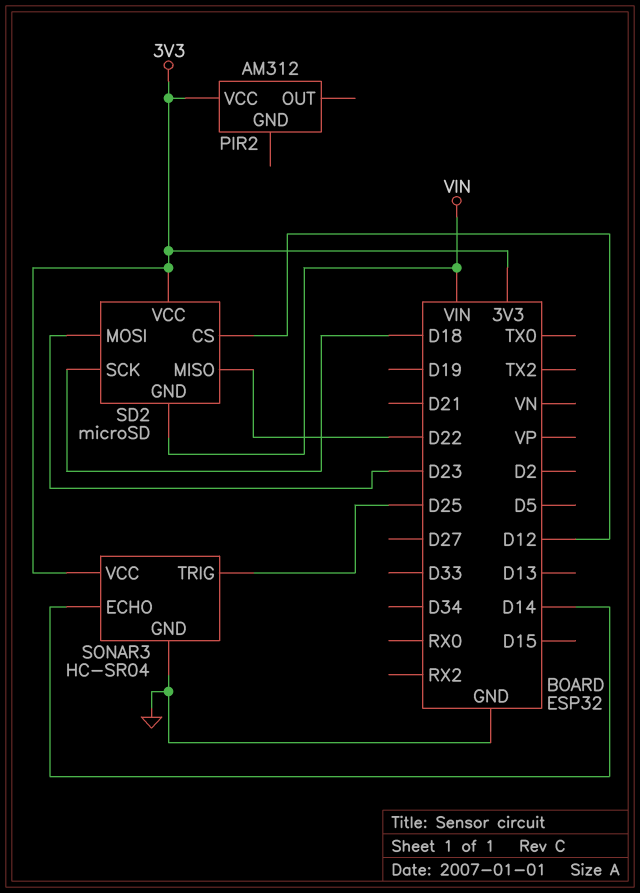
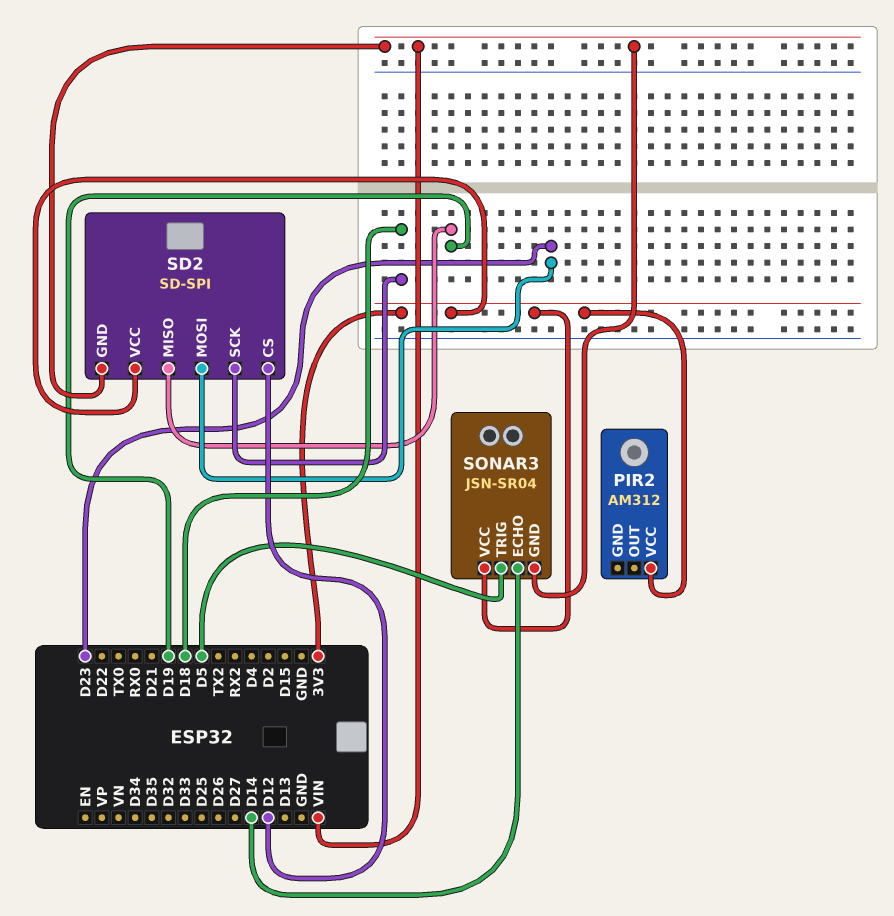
SD2: microSD -> SD-SPI
SD2 pin MISO: D22 -> D19
SONAR3: HC-SR04 -> JSN-SR04
SONAR3 pin GND: GND -> VIN
SONAR3 pin TRIG: D25 -> D5

